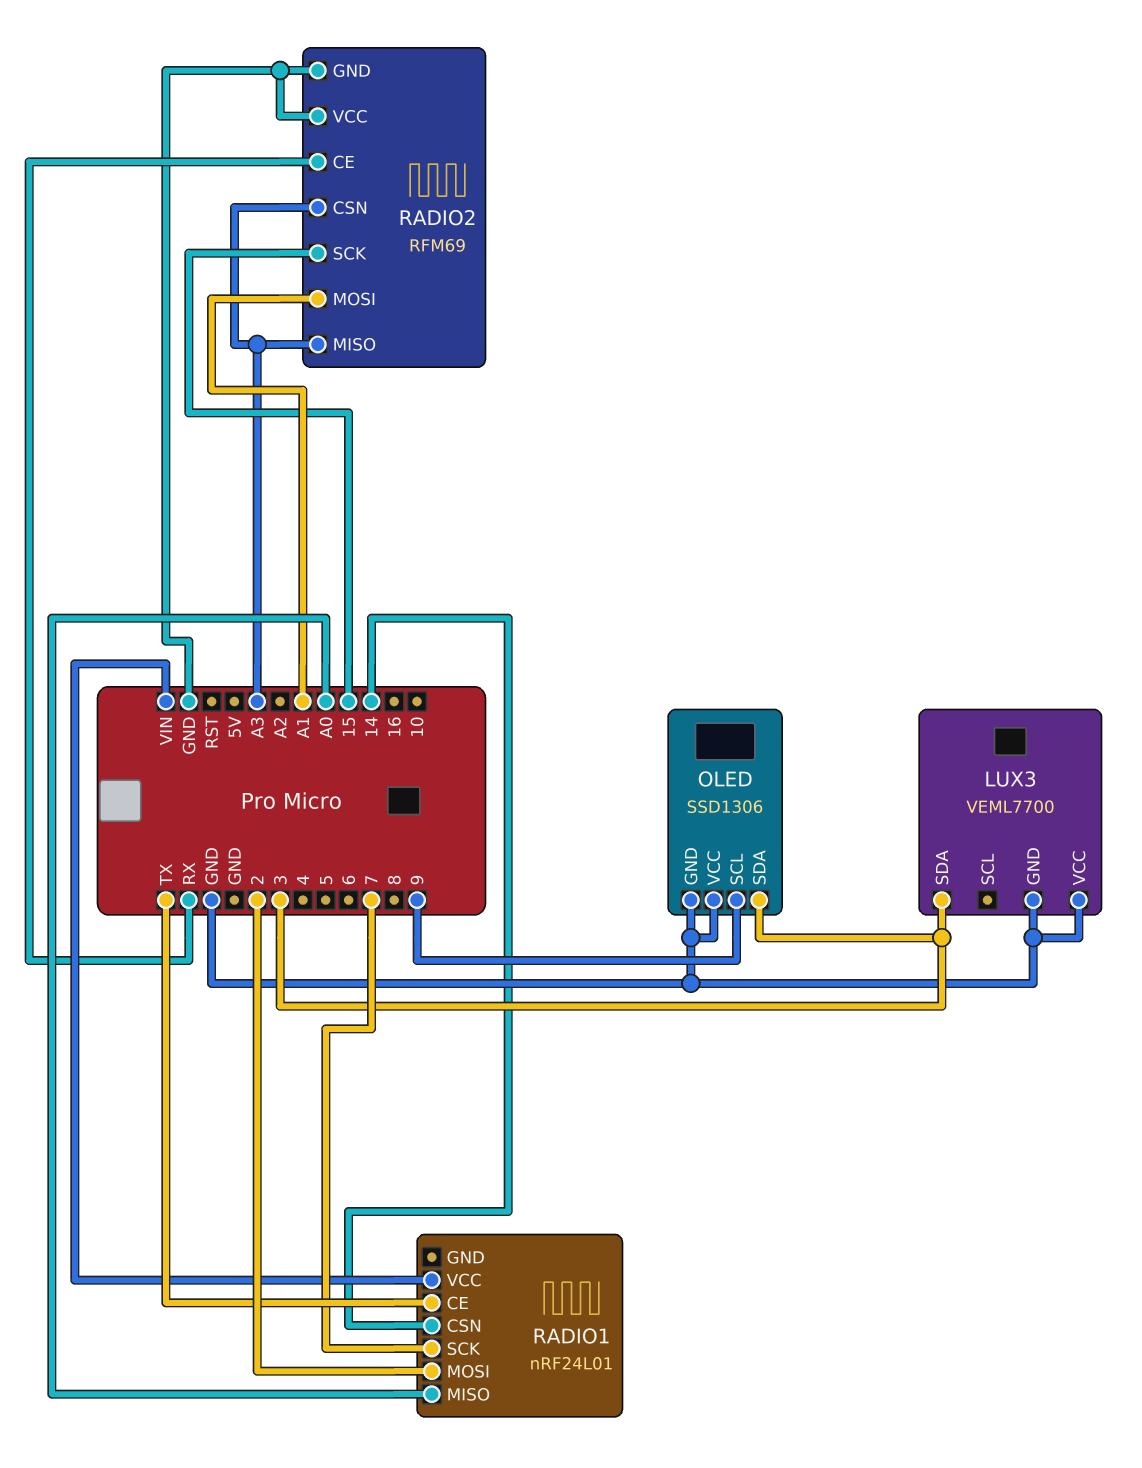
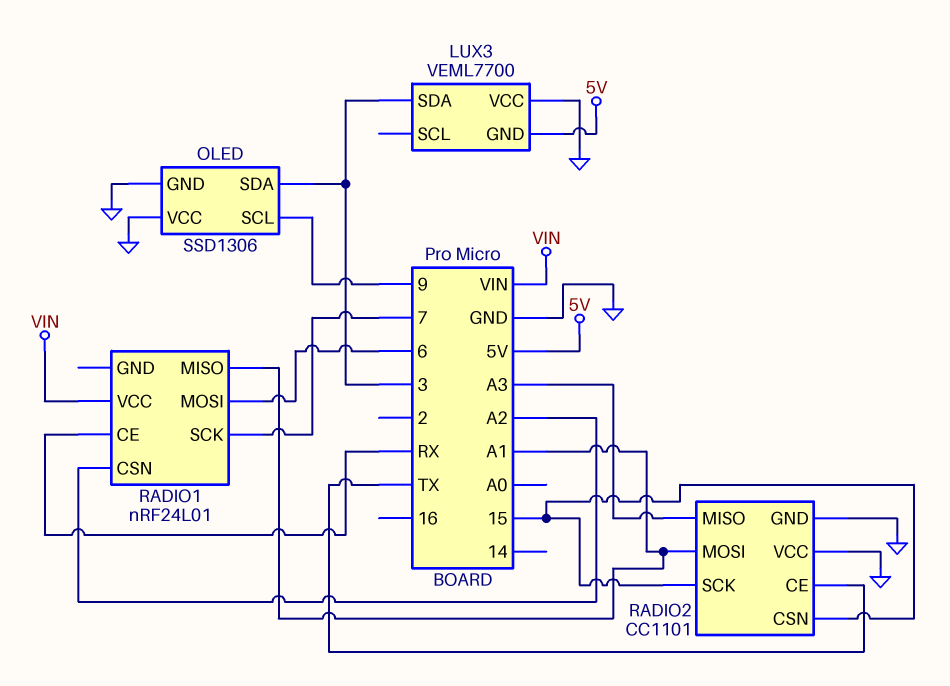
LUX3 pin GND: GND -> 5V
RADIO1 pin CE: TX -> RX
RADIO1 pin CSN: 14 -> A2
RADIO1 pin MISO: A0 -> A1
RADIO1 pin MOSI: 2 -> 6
RADIO2: RFM69 -> CC1101
RADIO2 pin CE: RX -> TX
RADIO2 pin CSN: A3 -> 15

